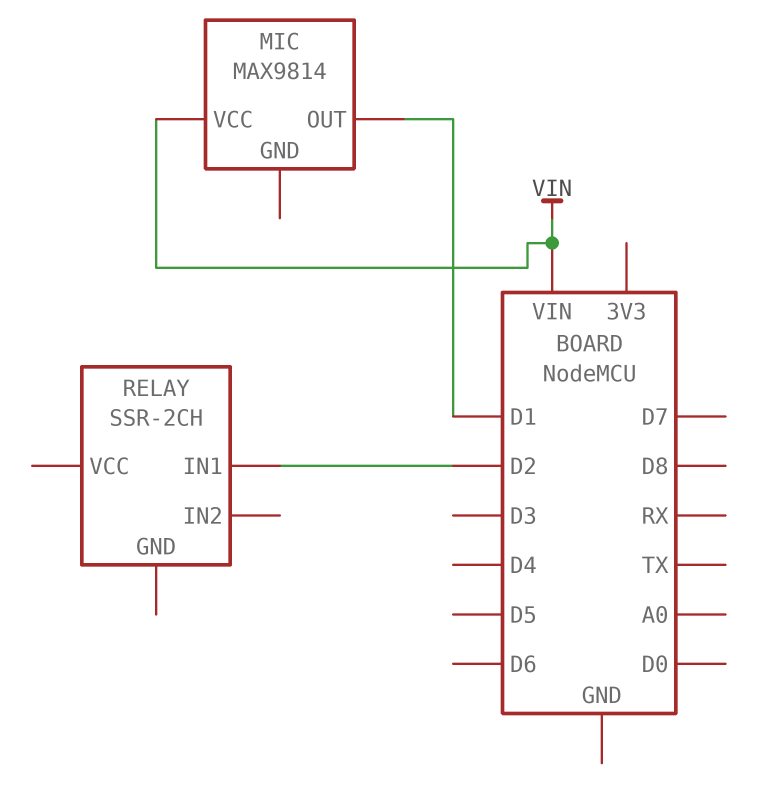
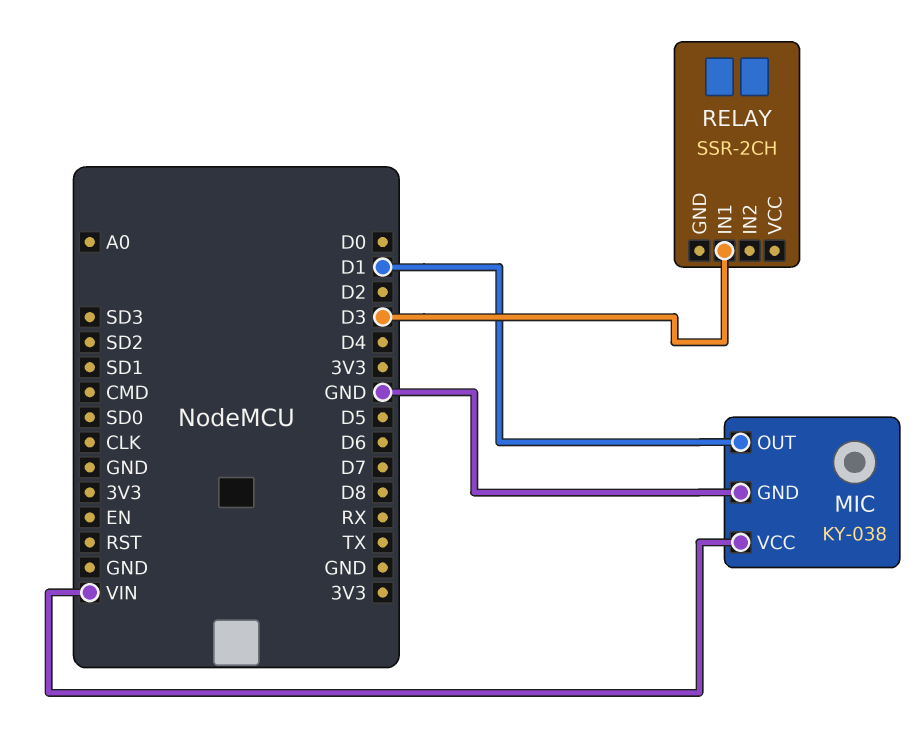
MIC: MAX9814 -> KY-038
MIC pin GND: none -> GND
RELAY pin IN1: D2 -> D3

